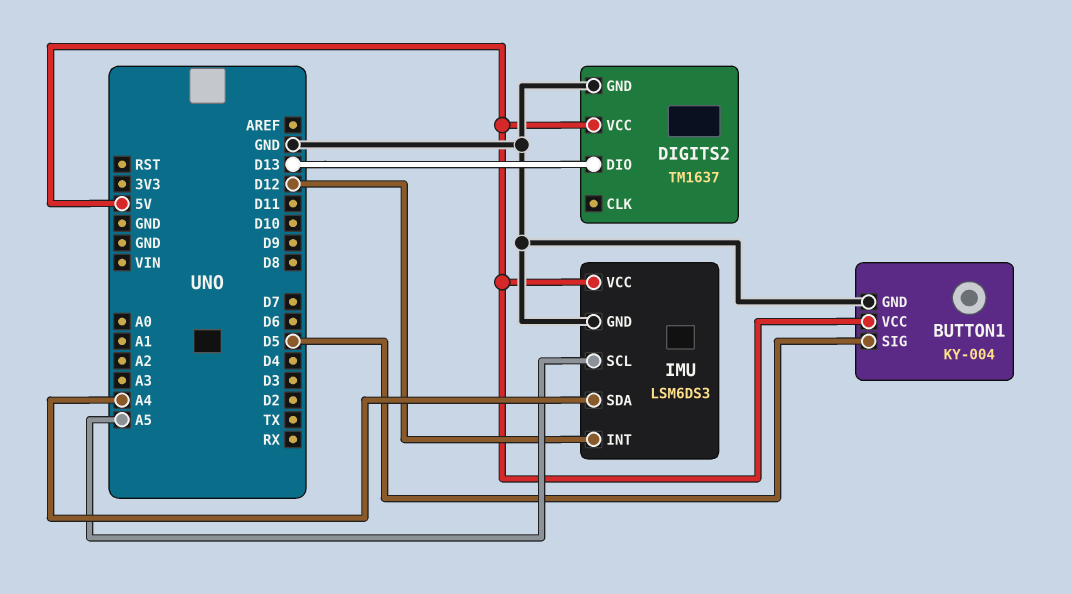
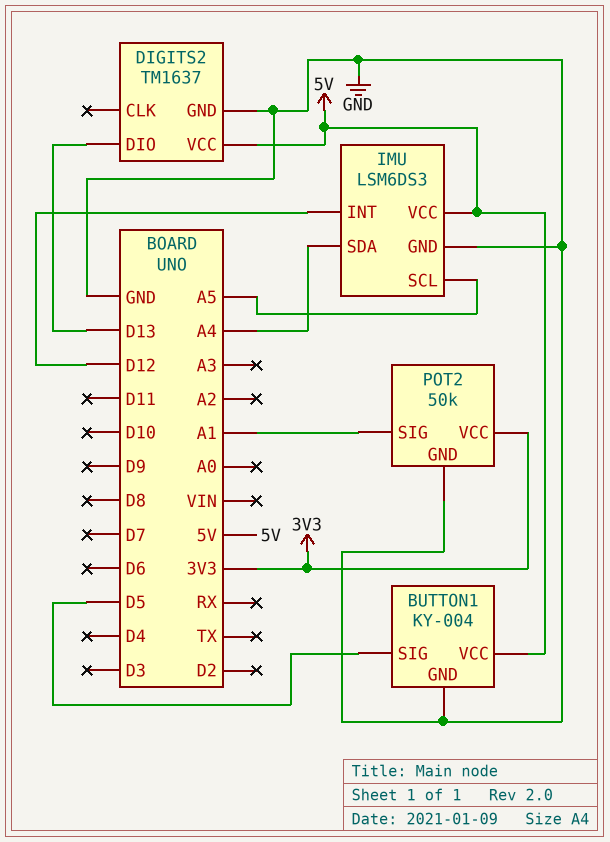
POT2: none -> 50k
POT2 pin GND: none -> GND
POT2 pin SIG: none -> A1
POT2 pin VCC: none -> 3V3

